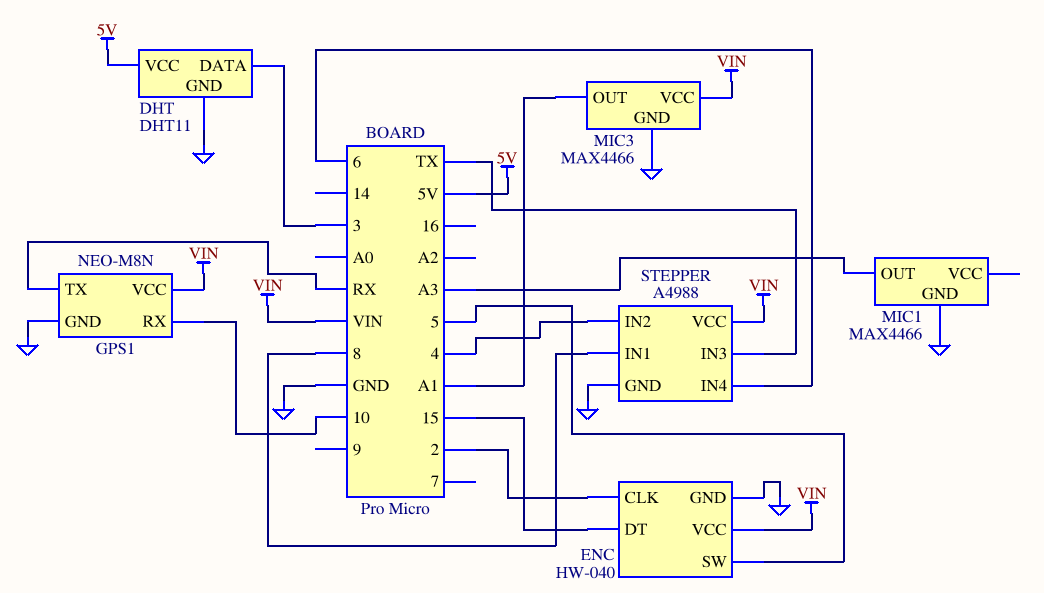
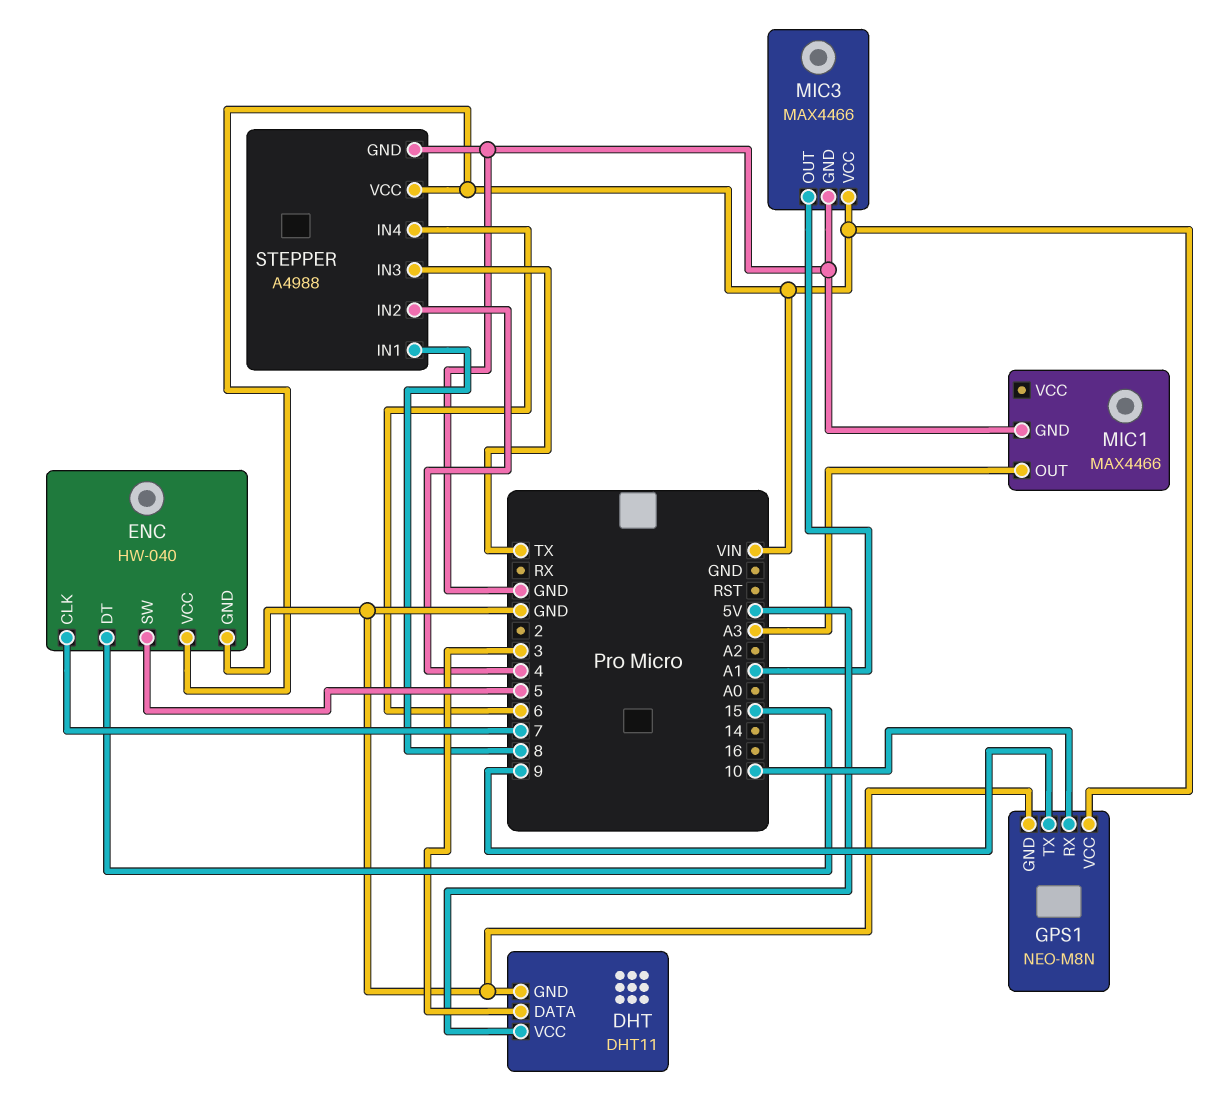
ENC pin CLK: 2 -> 7
GPS1 pin TX: RX -> 9

